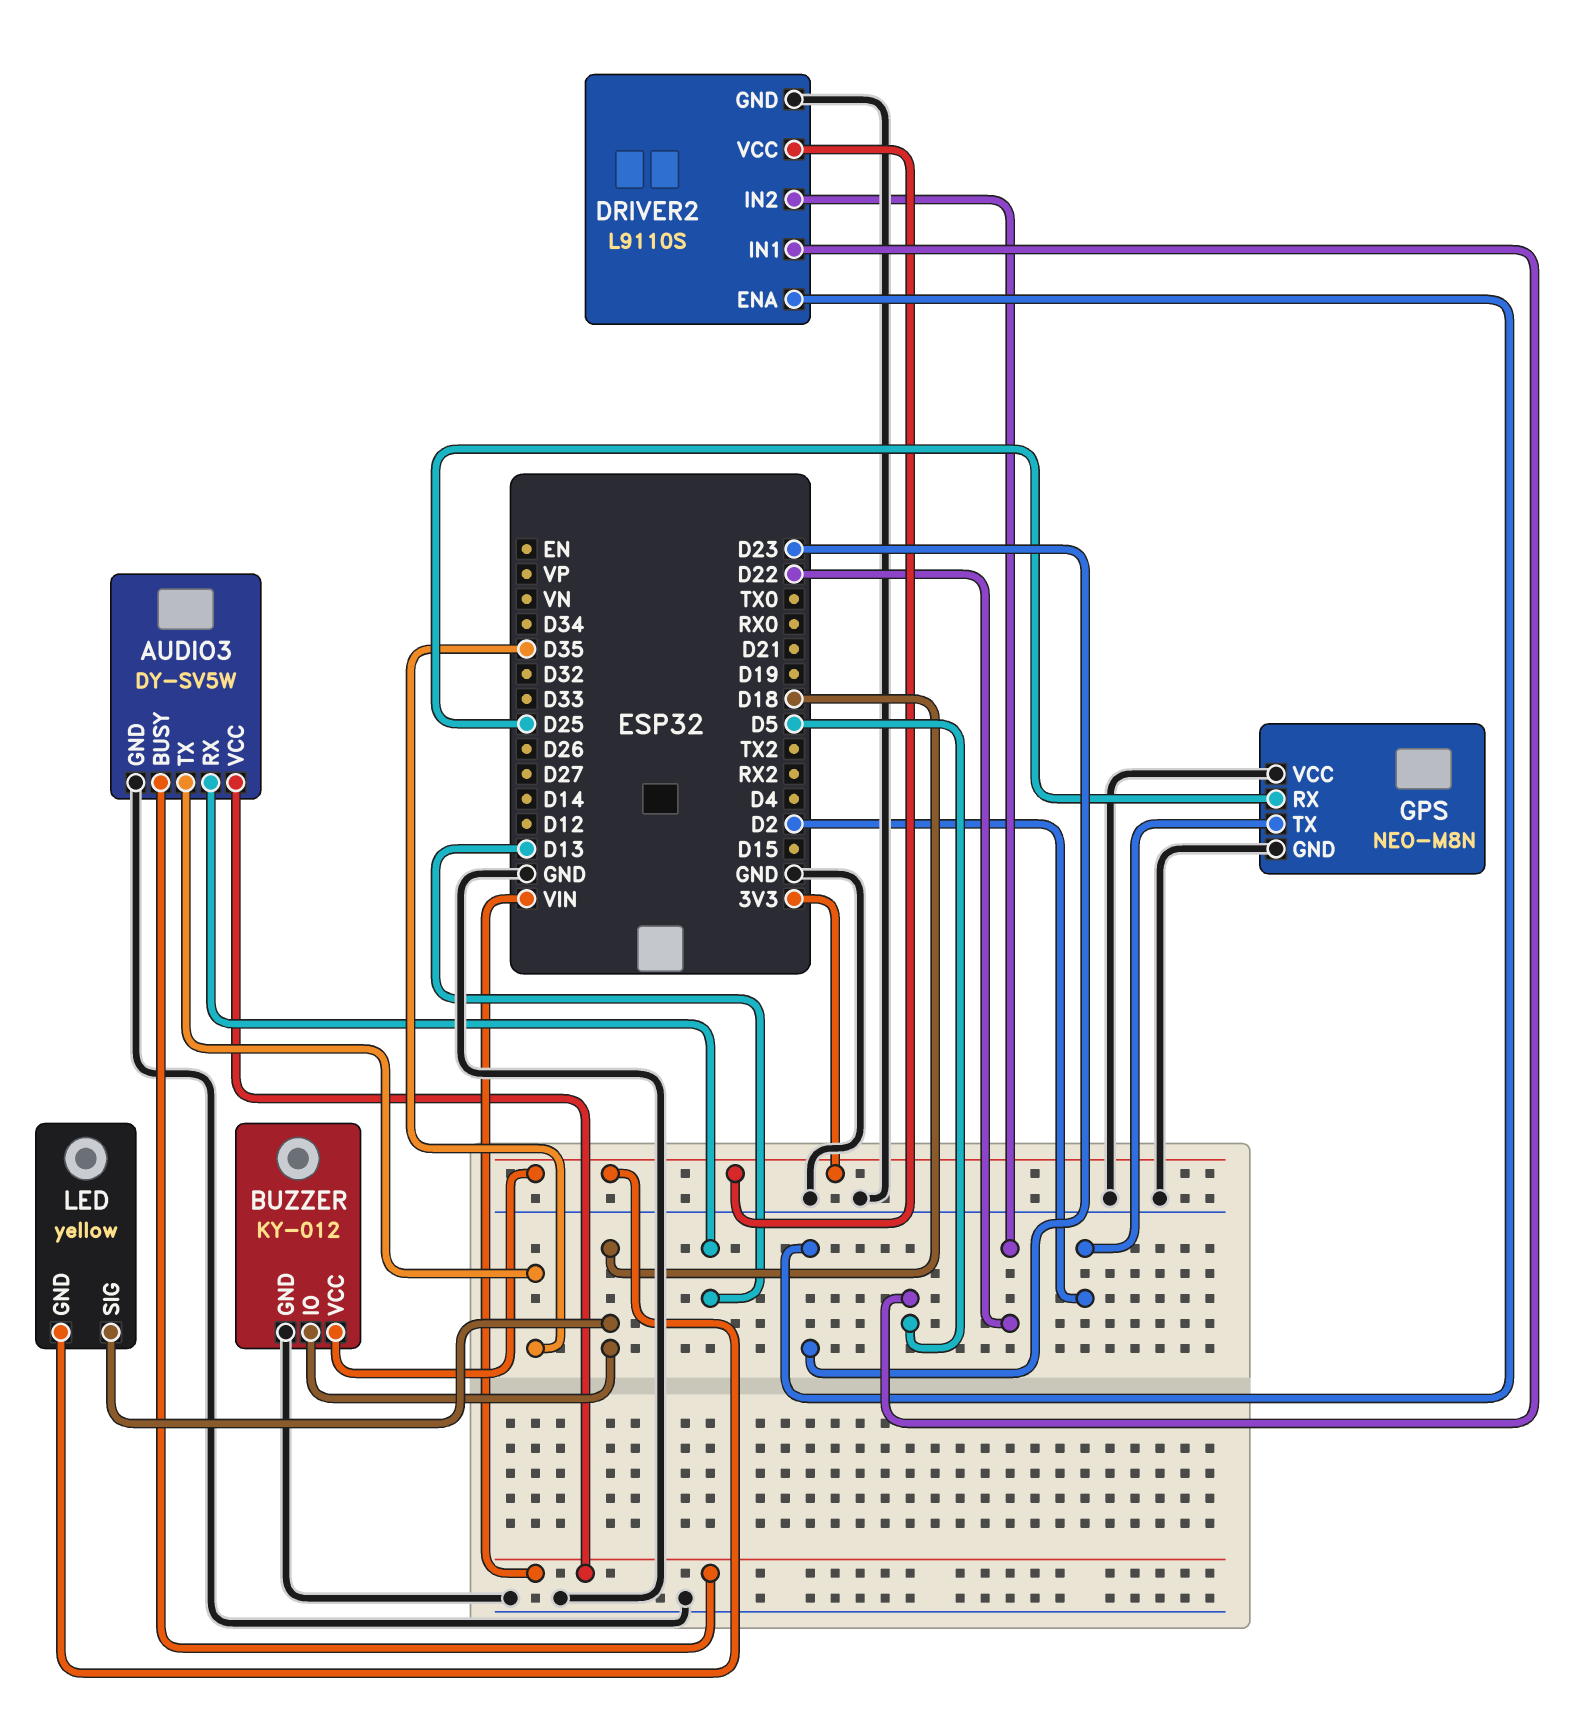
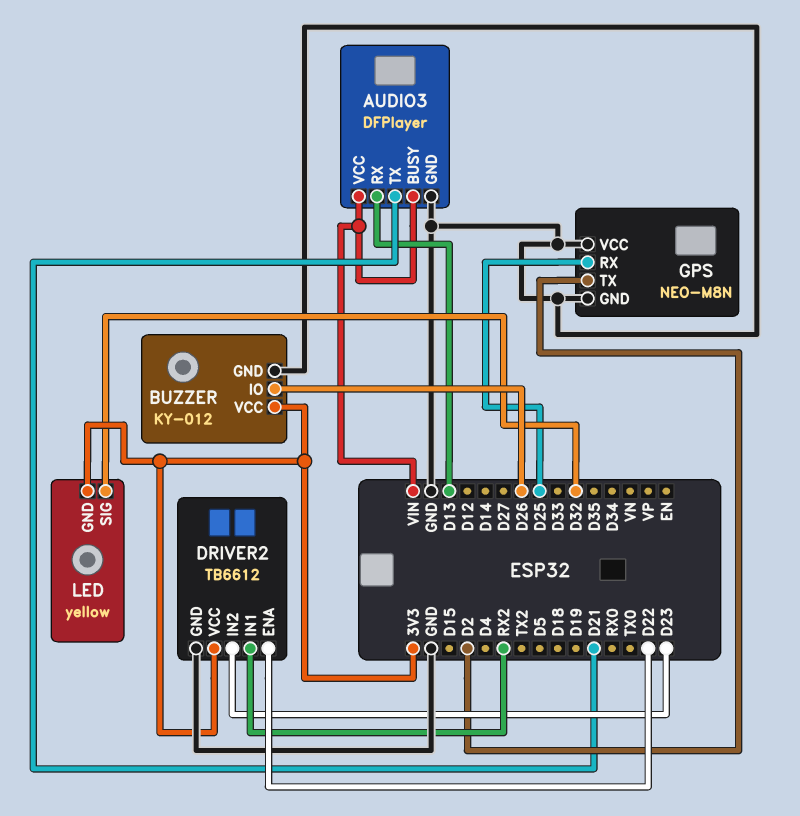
AUDIO3: DY-SV5W -> DFPlayer
AUDIO3 pin TX: D35 -> D21
BUZZER pin IO: D18 -> D26
DRIVER2: L9110S -> TB6612
DRIVER2 pin ENA: D23 -> D22
DRIVER2 pin IN1: D5 -> RX2
DRIVER2 pin IN2: D22 -> D23
LED pin SIG: D18 -> D32

